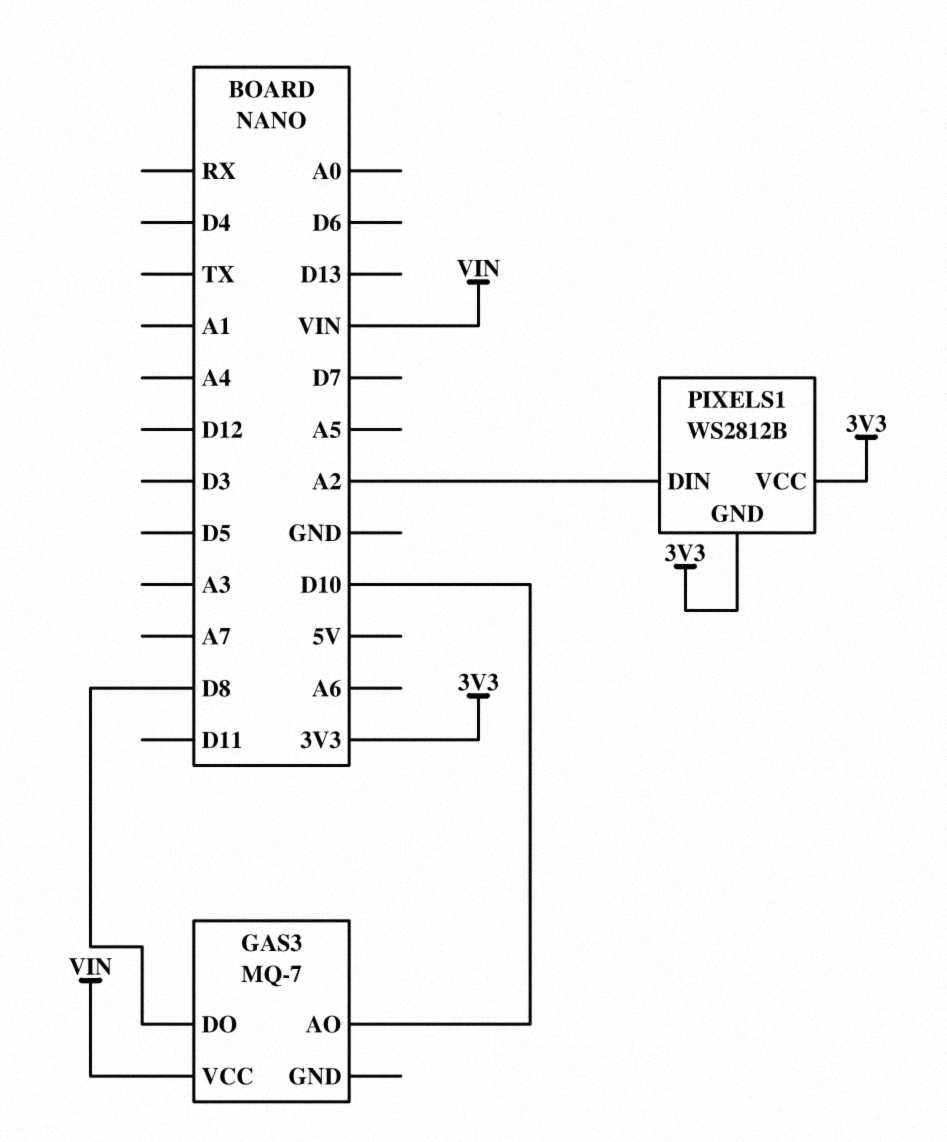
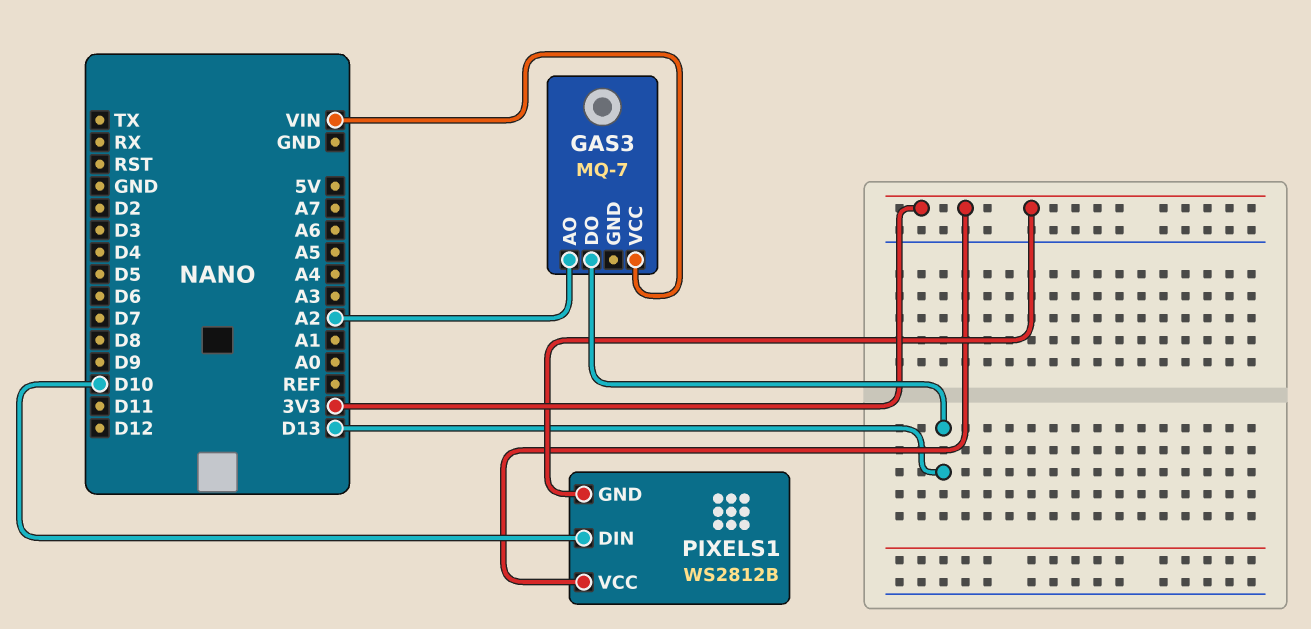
GAS3 pin AO: D10 -> A2
GAS3 pin DO: D8 -> D13
PIXELS1 pin DIN: A2 -> D10

